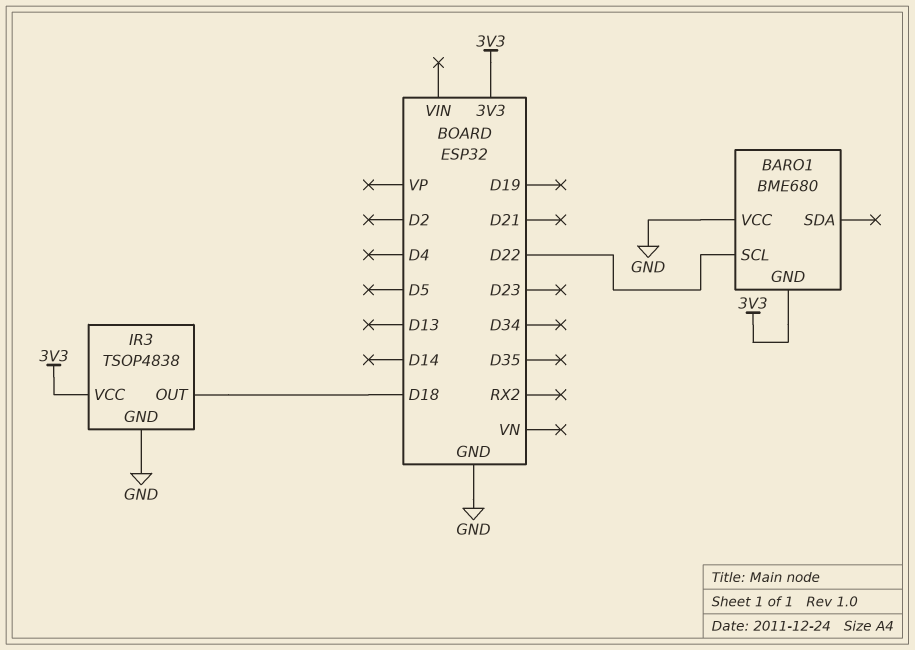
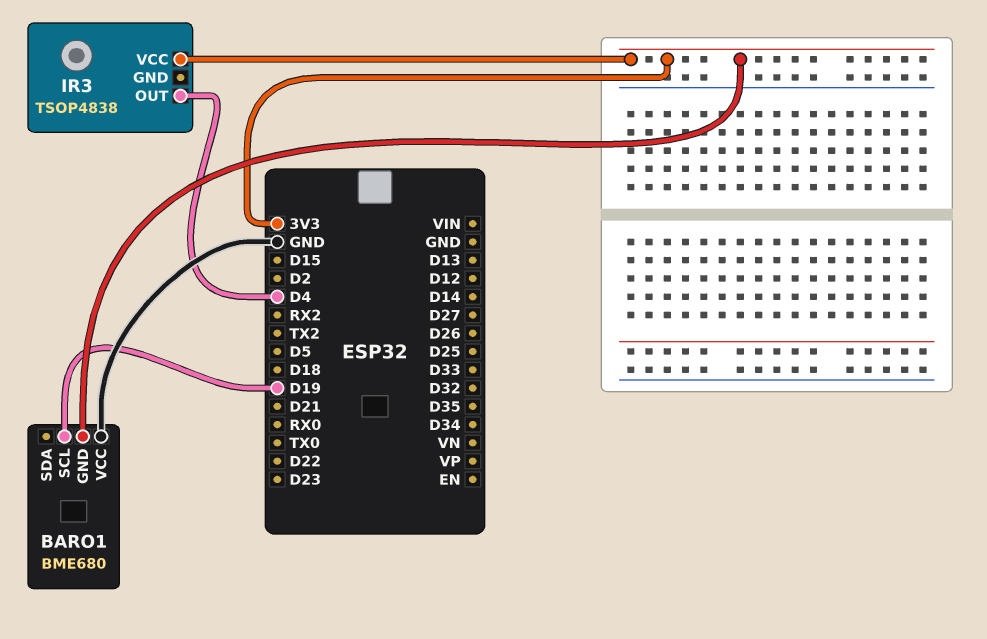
BARO1 pin SCL: D22 -> D19
IR3 pin GND: GND -> none
IR3 pin OUT: D18 -> D4

